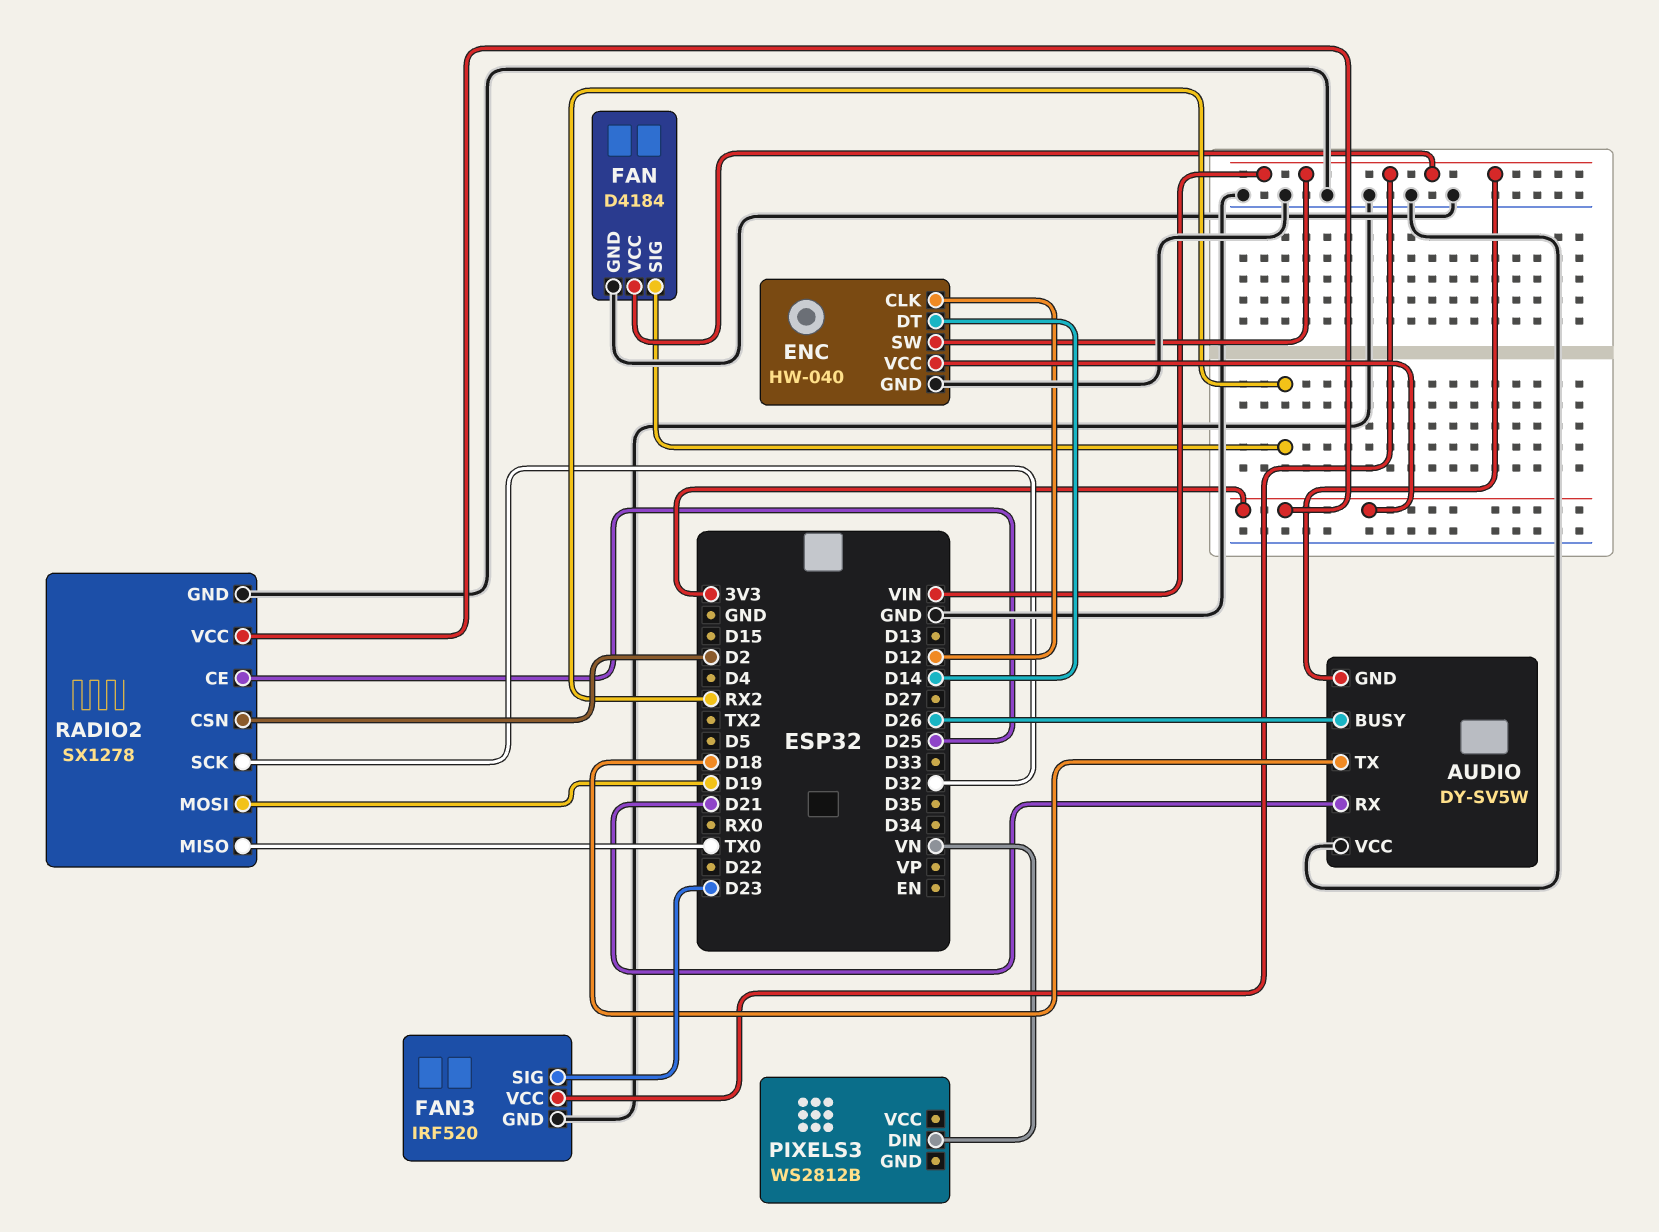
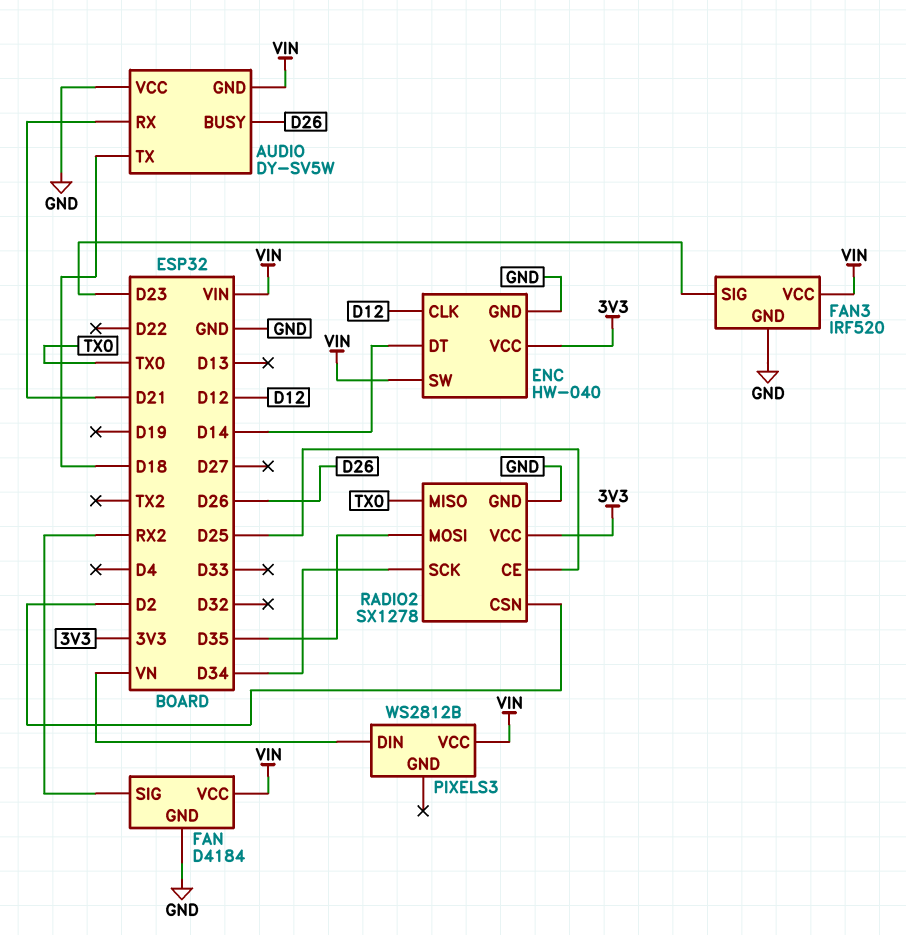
PIXELS3 pin VCC: none -> VIN
RADIO2 pin MOSI: D19 -> D35
RADIO2 pin SCK: D32 -> D34

